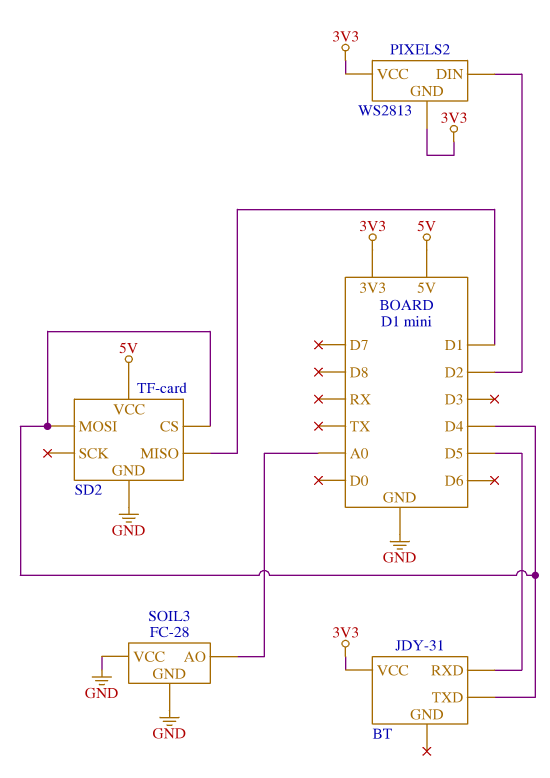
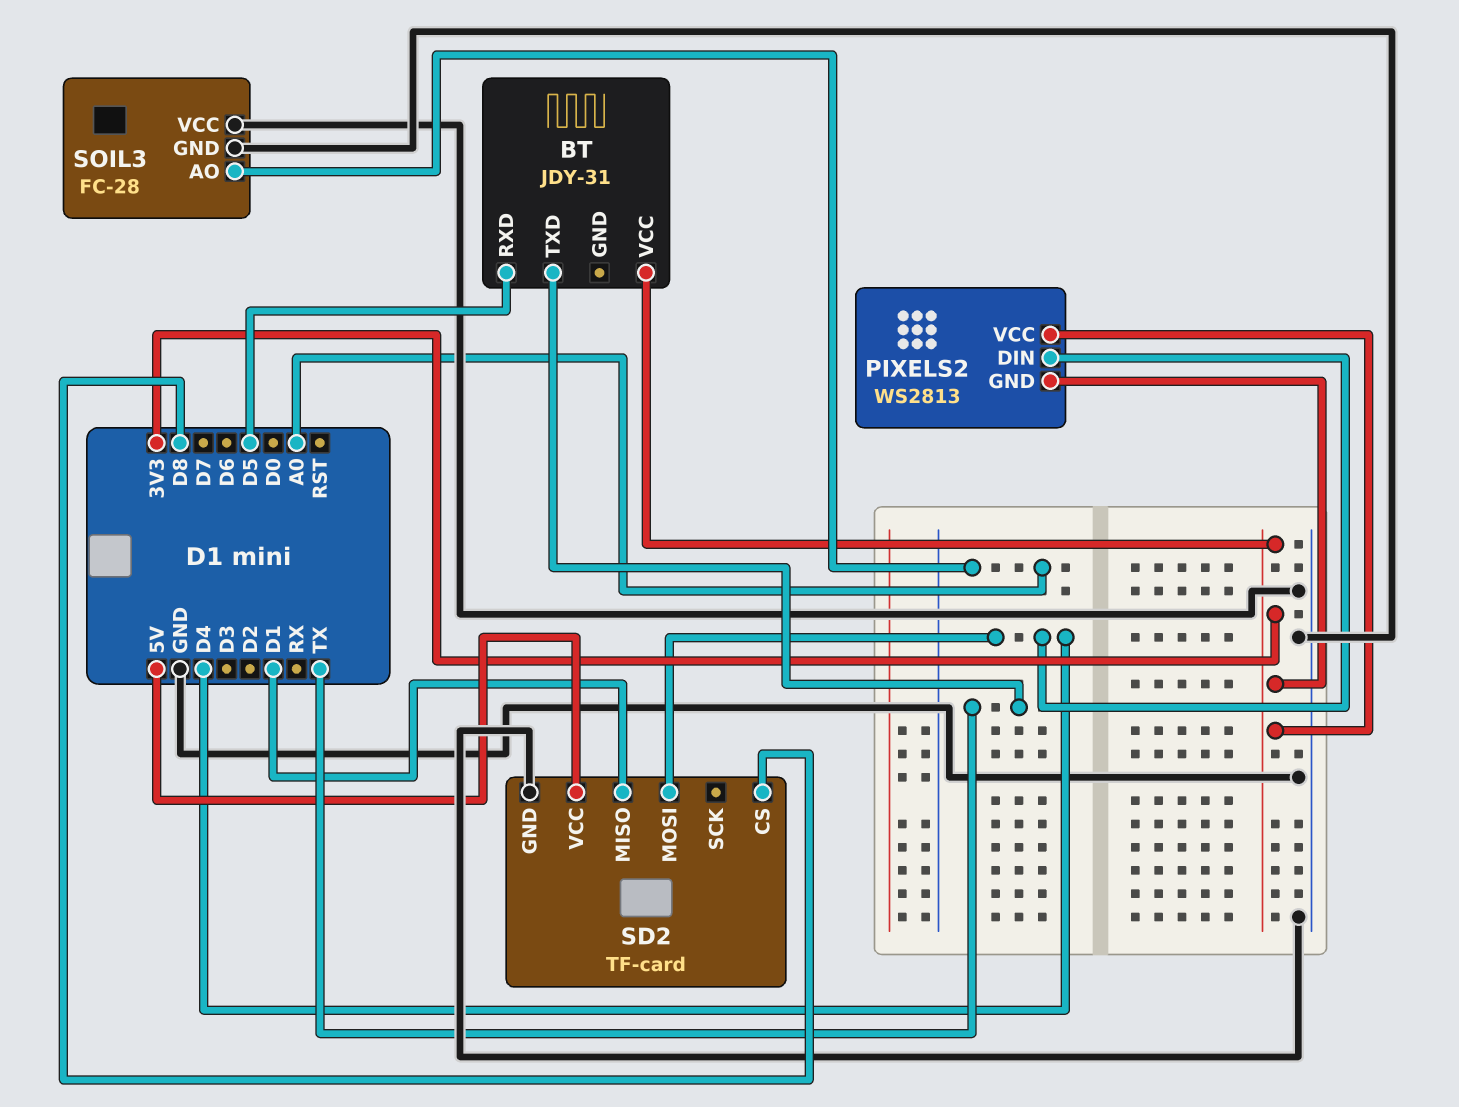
BT pin TXD: D4 -> TX
PIXELS2 pin DIN: D2 -> D4
SD2 pin CS: D4 -> D8

